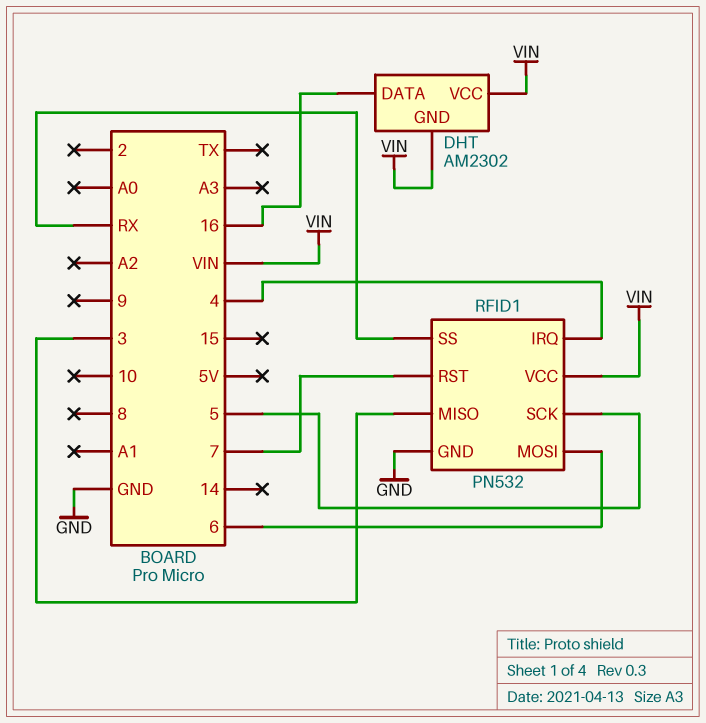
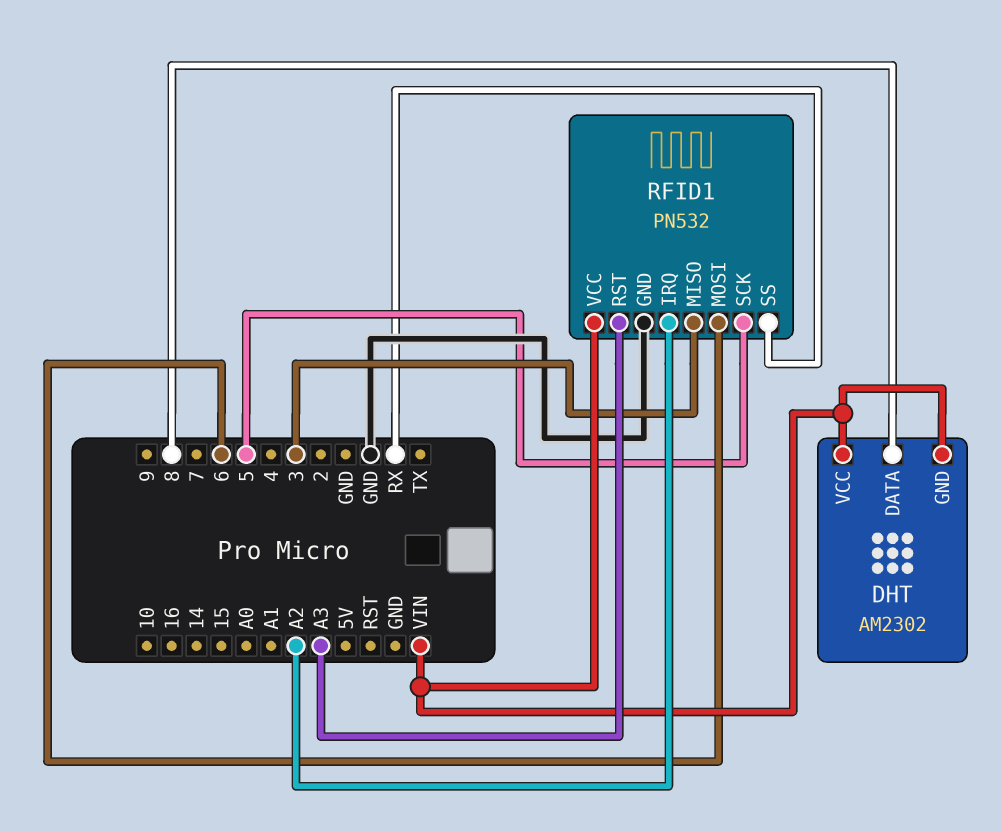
DHT pin DATA: 16 -> 8
RFID1 pin IRQ: 4 -> A2
RFID1 pin RST: 7 -> A3

